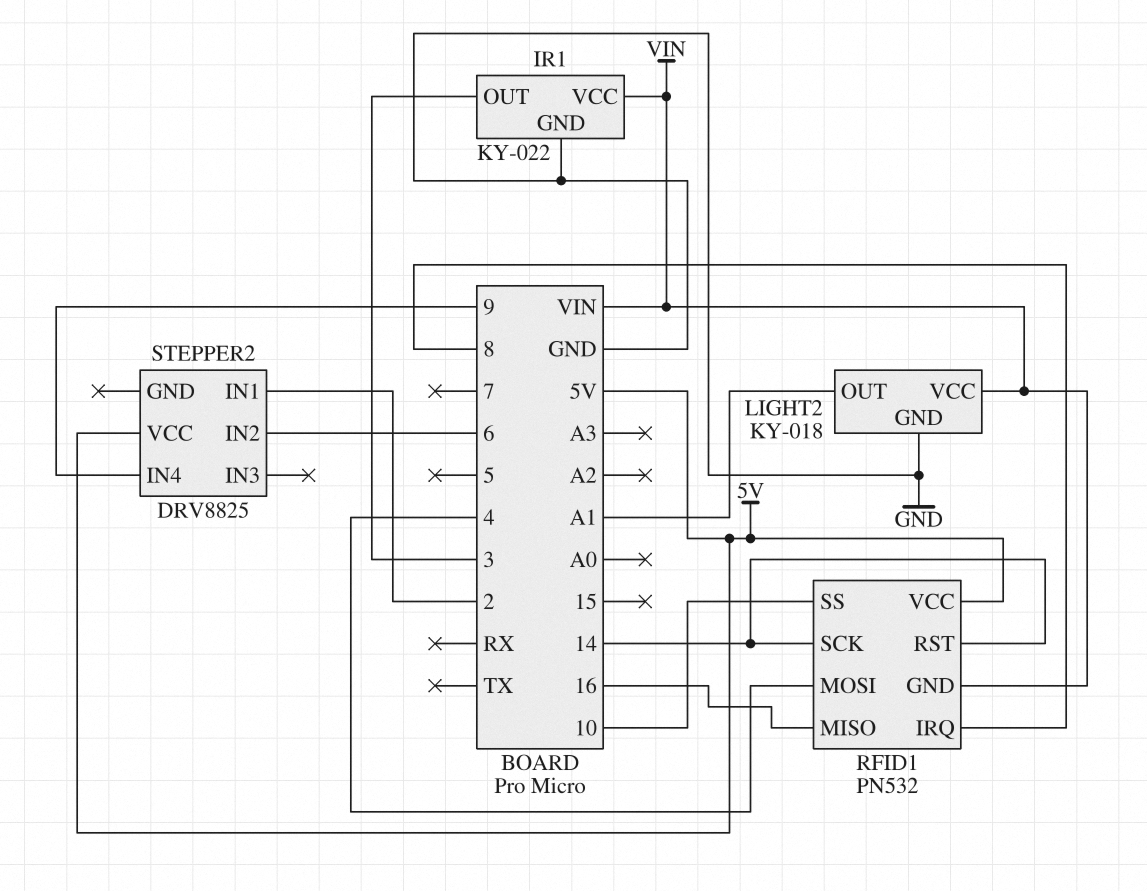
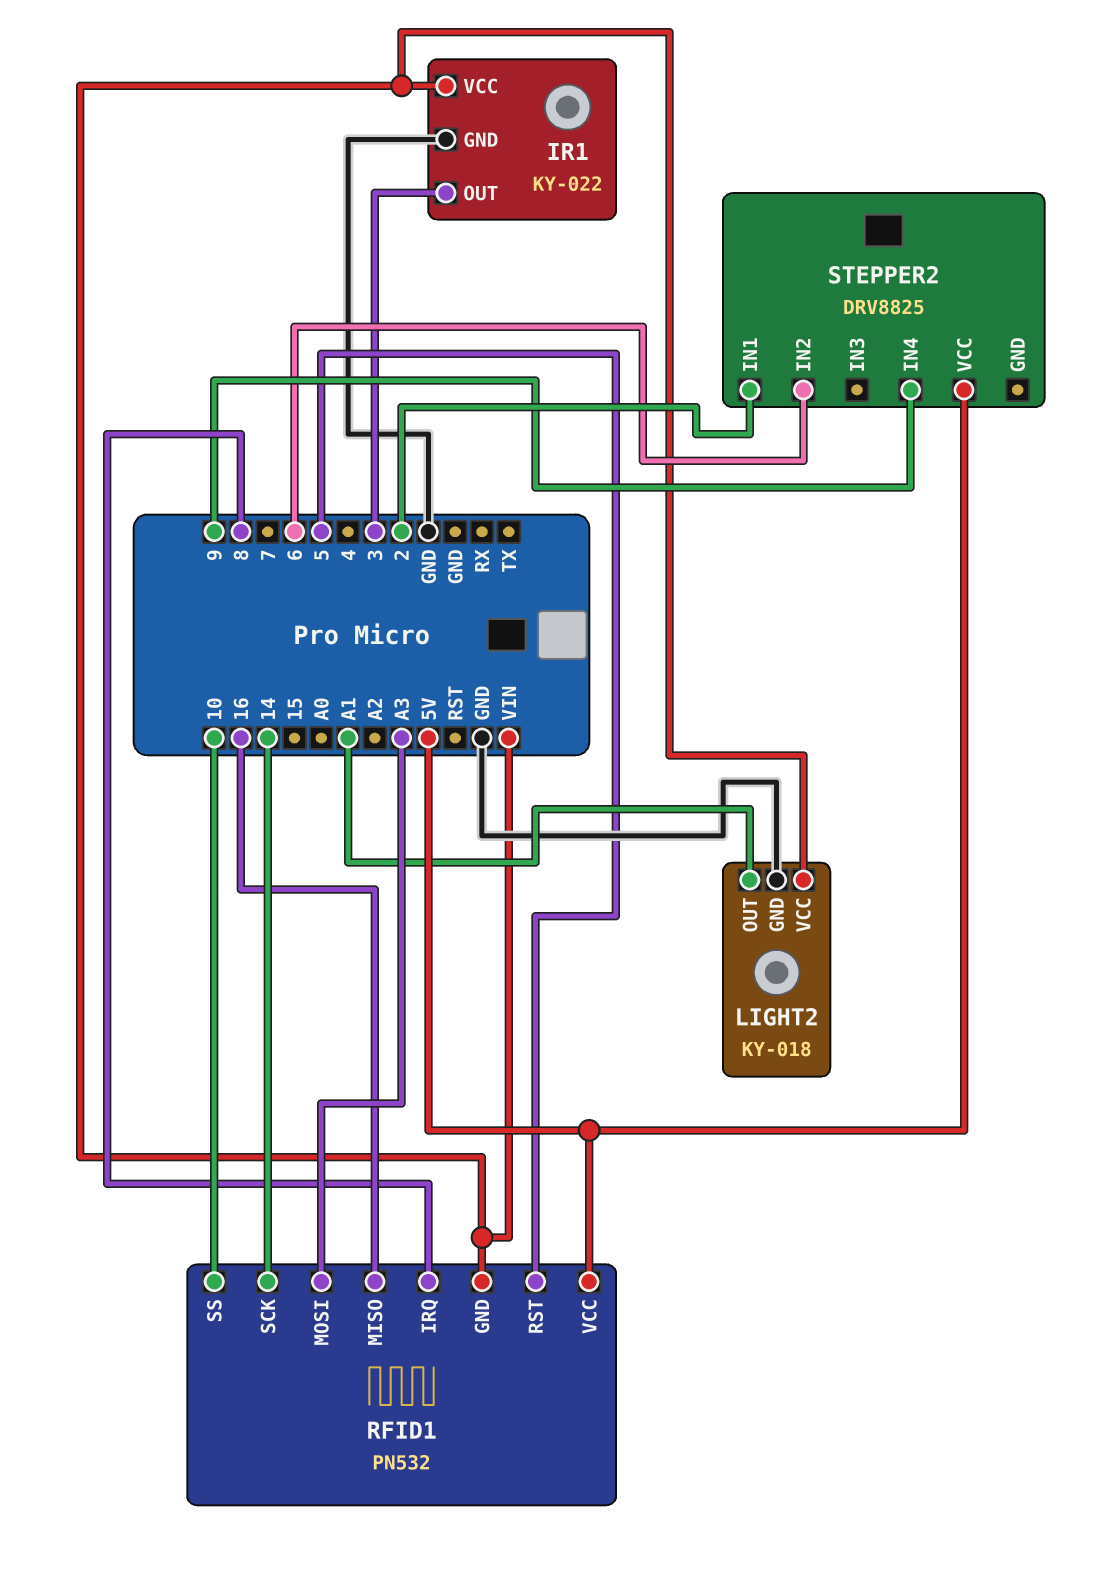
RFID1 pin MOSI: 4 -> A3
RFID1 pin RST: 14 -> 5

